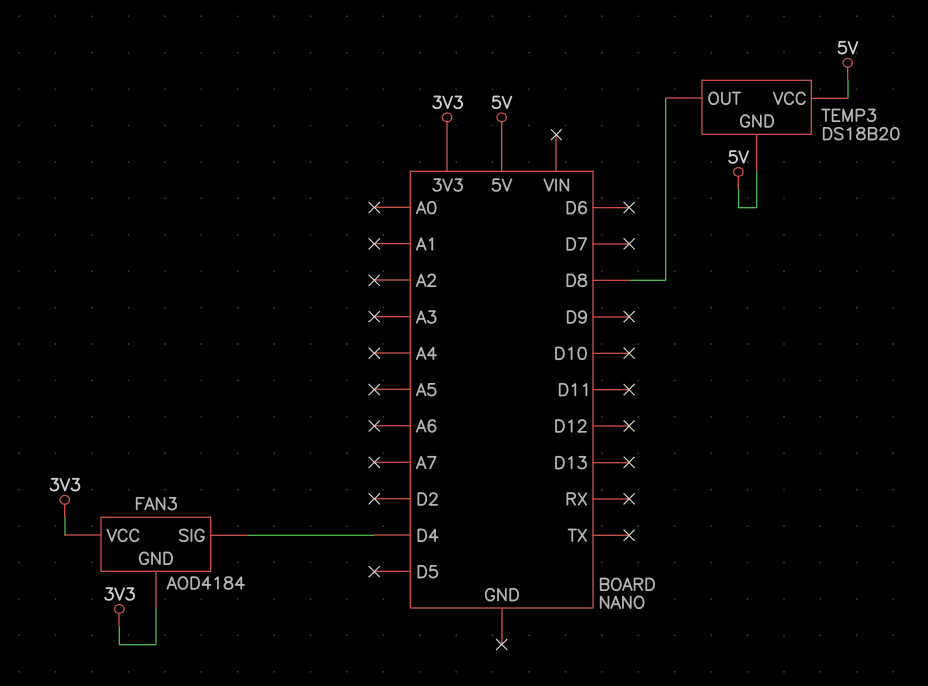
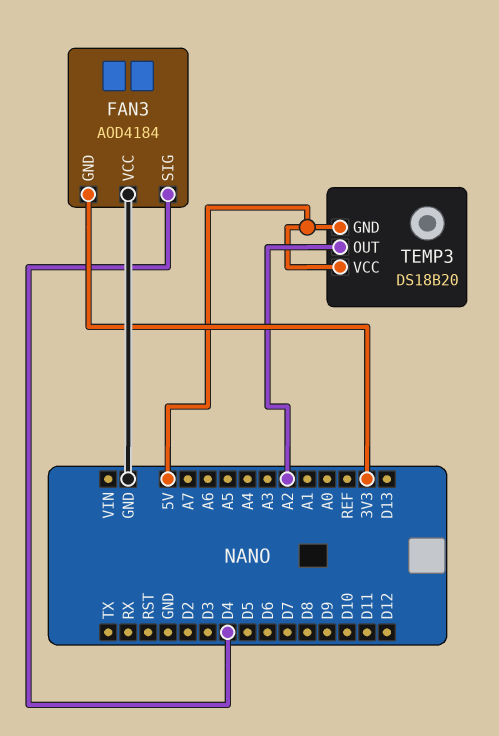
FAN3 pin VCC: 3V3 -> GND
TEMP3 pin OUT: D8 -> A2

